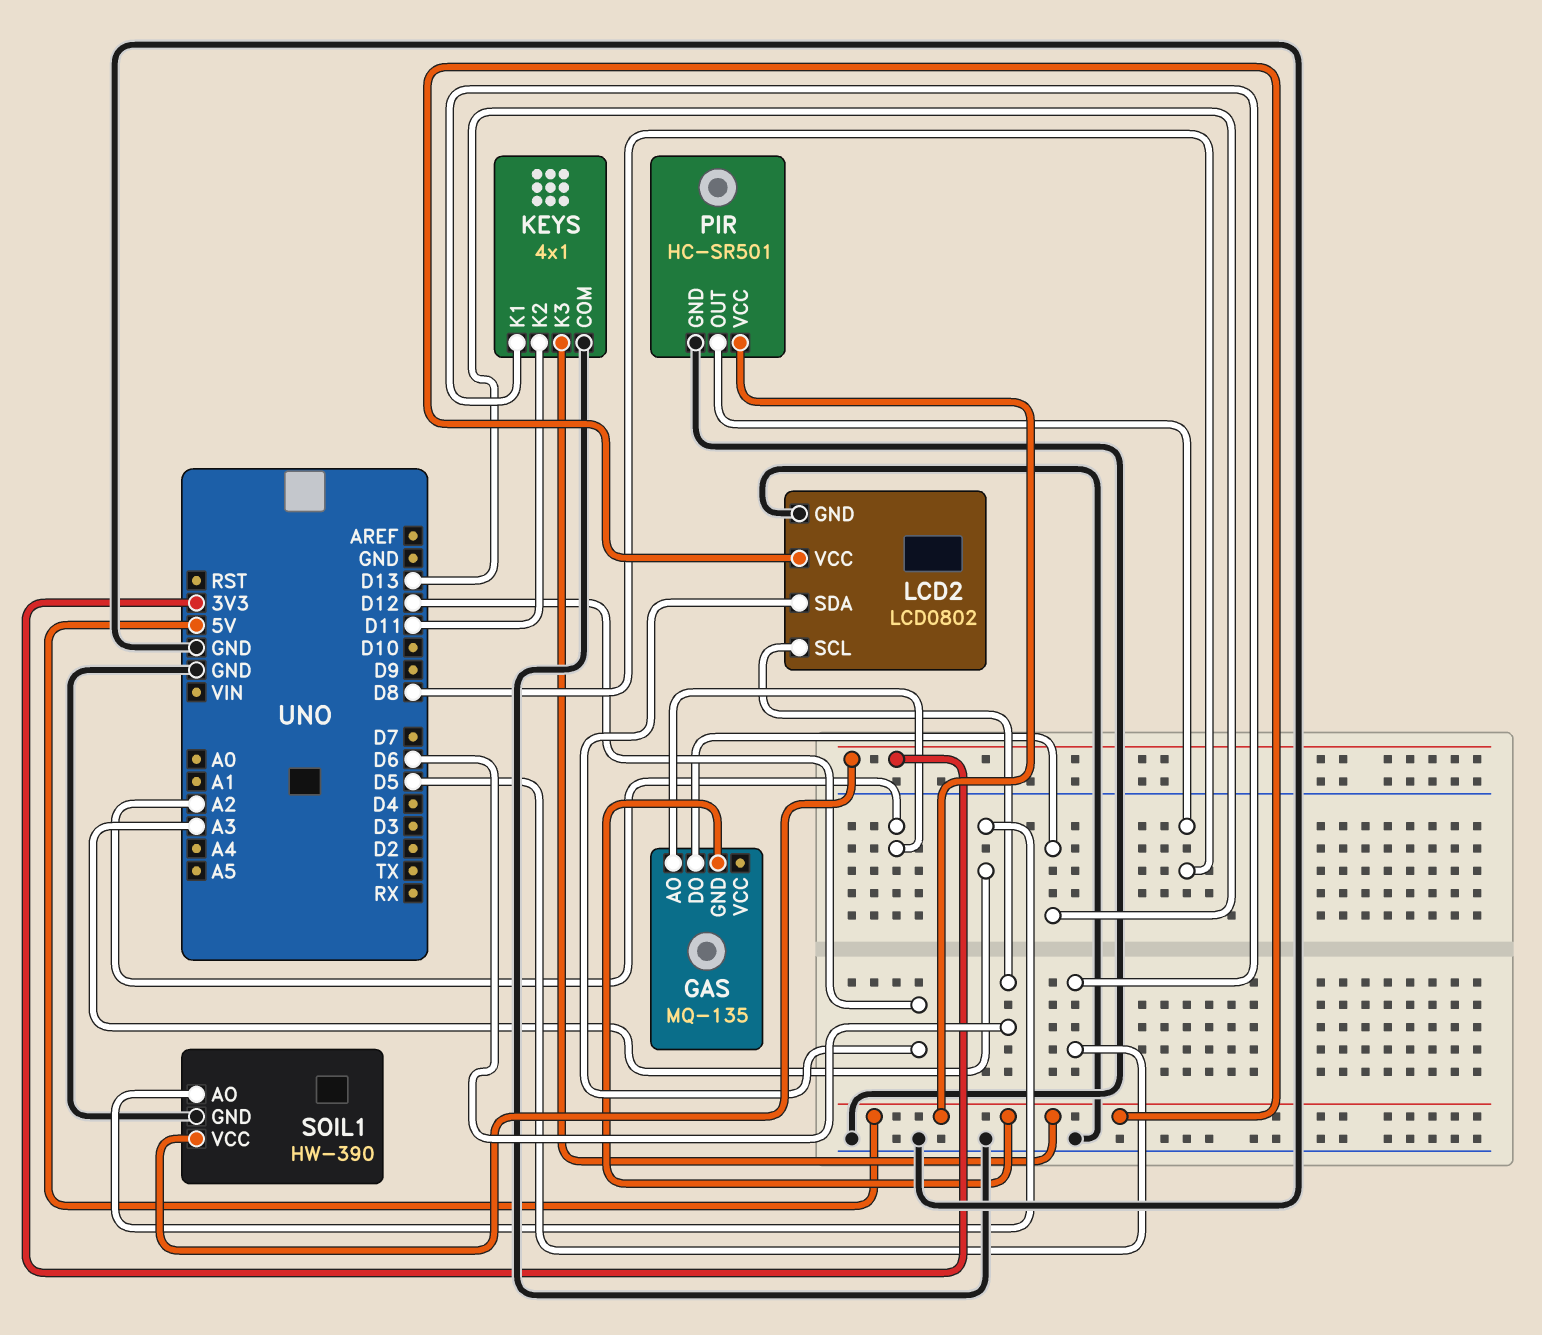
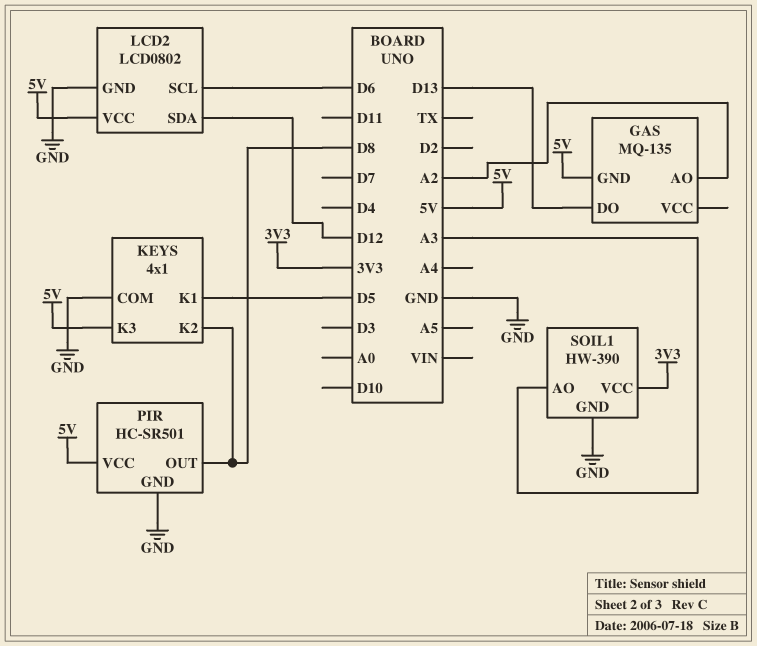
KEYS pin K2: D11 -> D8

